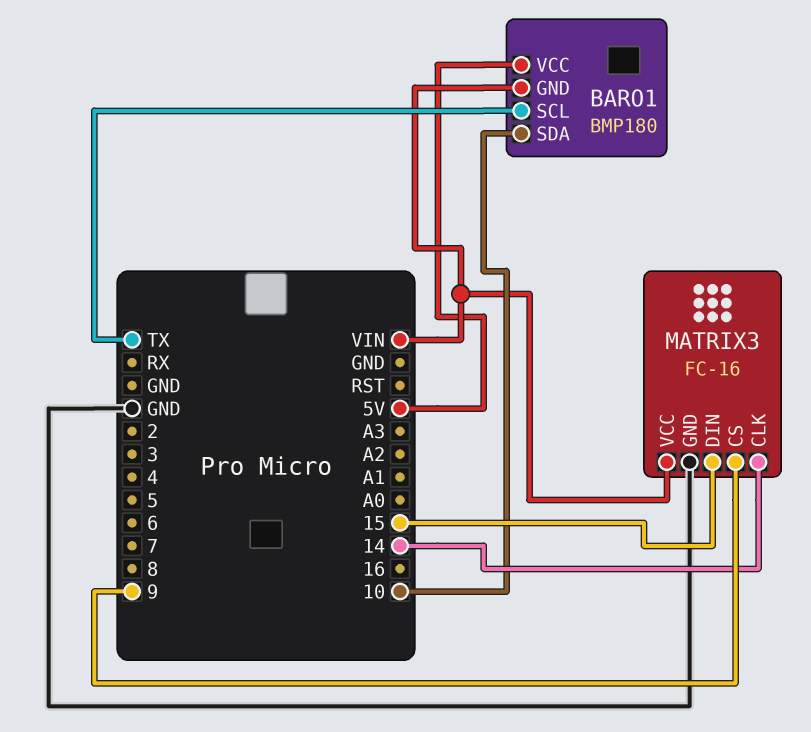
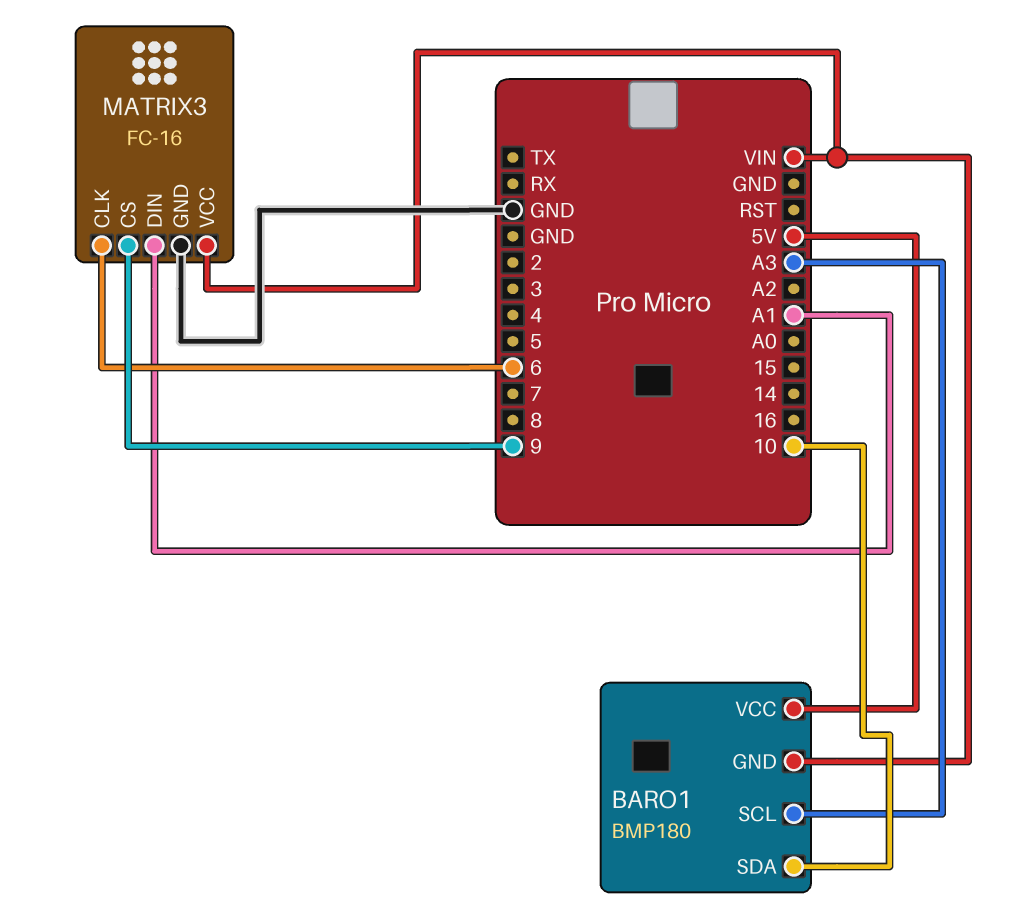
BARO1 pin SCL: TX -> A3
MATRIX3 pin CLK: 14 -> 6
MATRIX3 pin DIN: 15 -> A1

